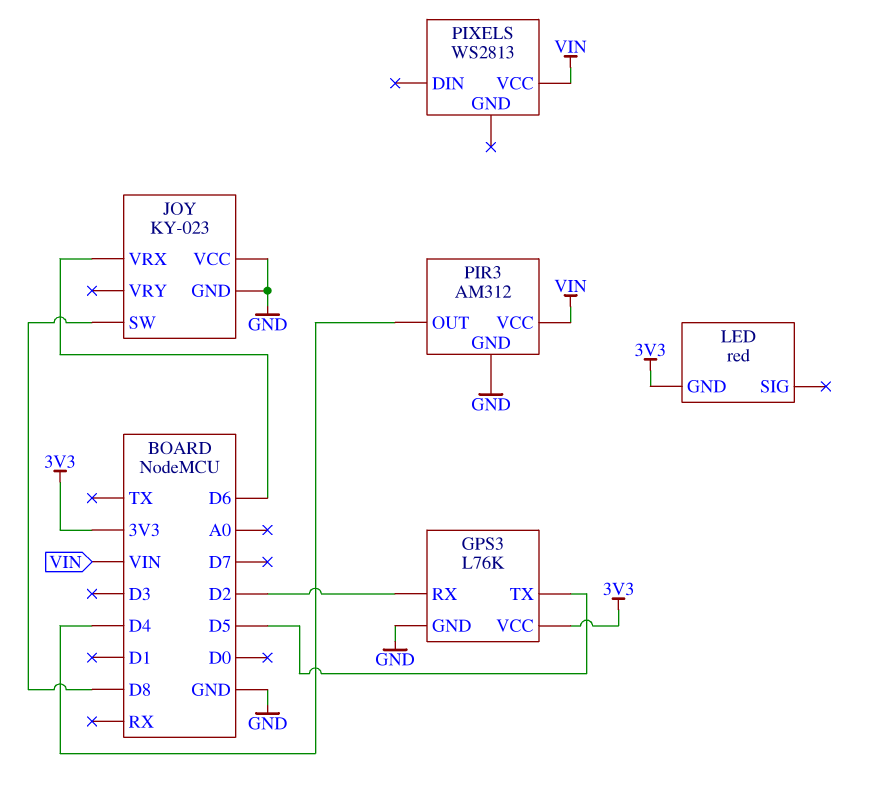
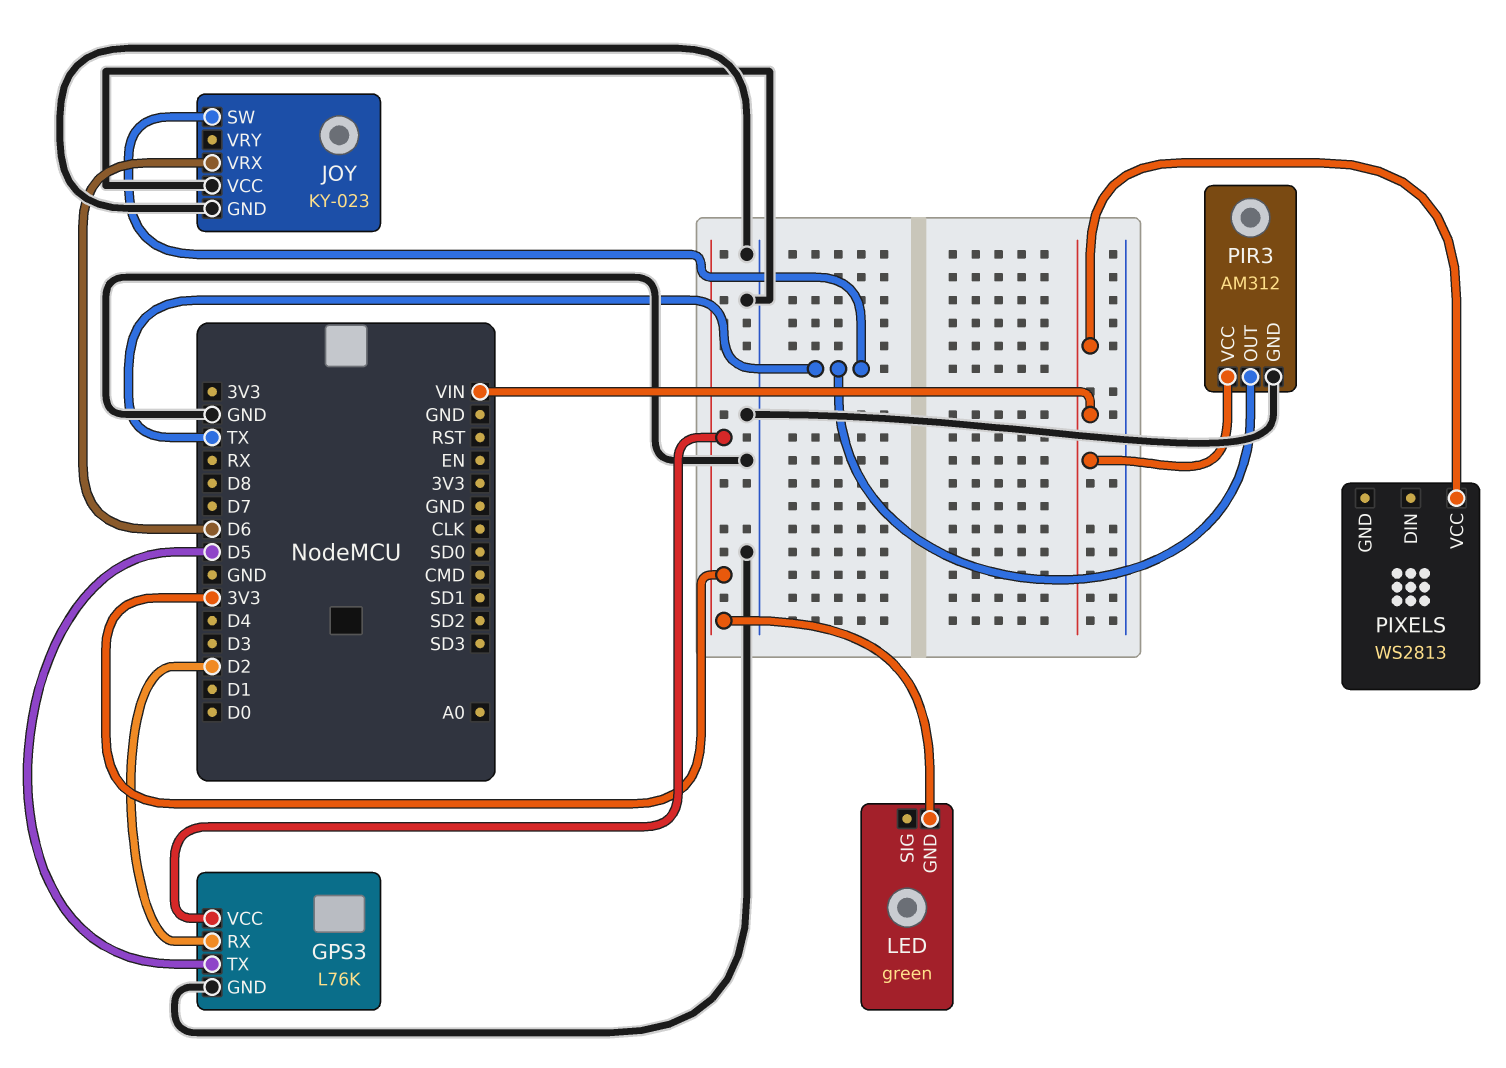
JOY pin SW: D8 -> TX
LED: red -> green
PIR3 pin OUT: D4 -> TX

